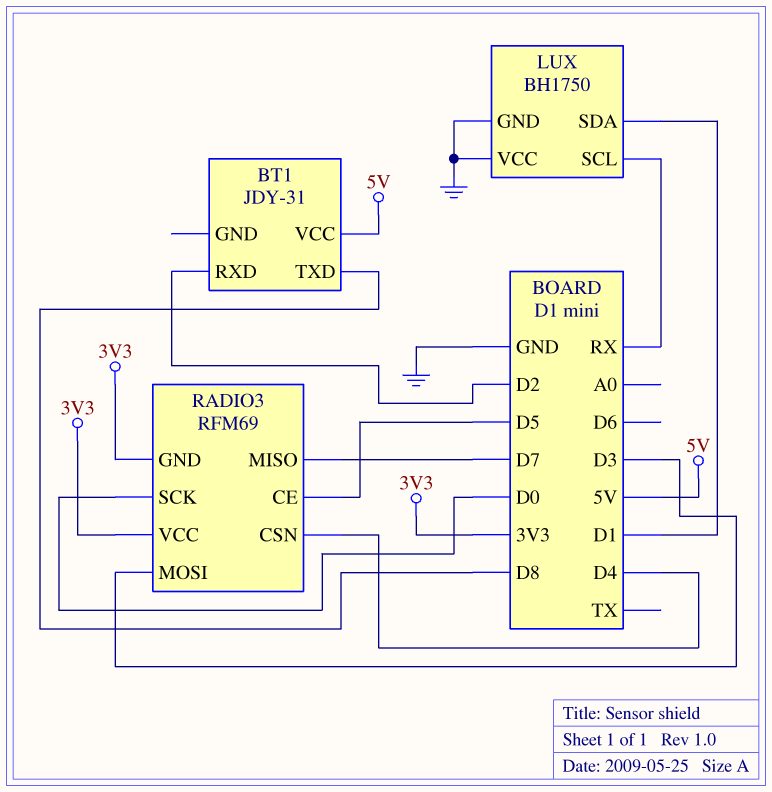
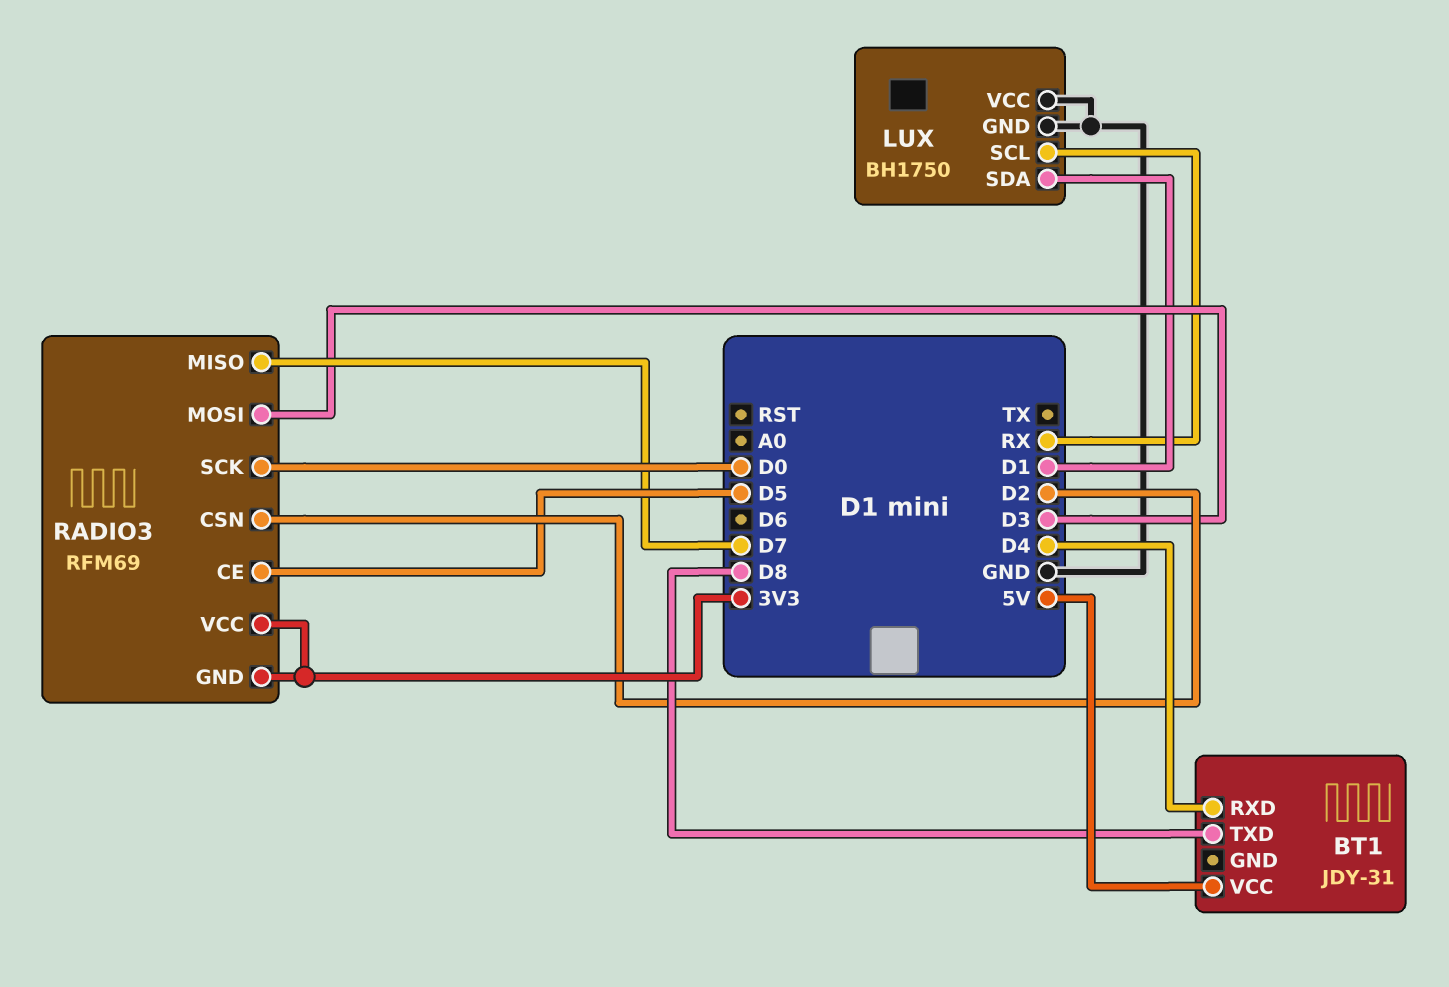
BT1 pin RXD: D2 -> D4
RADIO3 pin CSN: D4 -> D2

